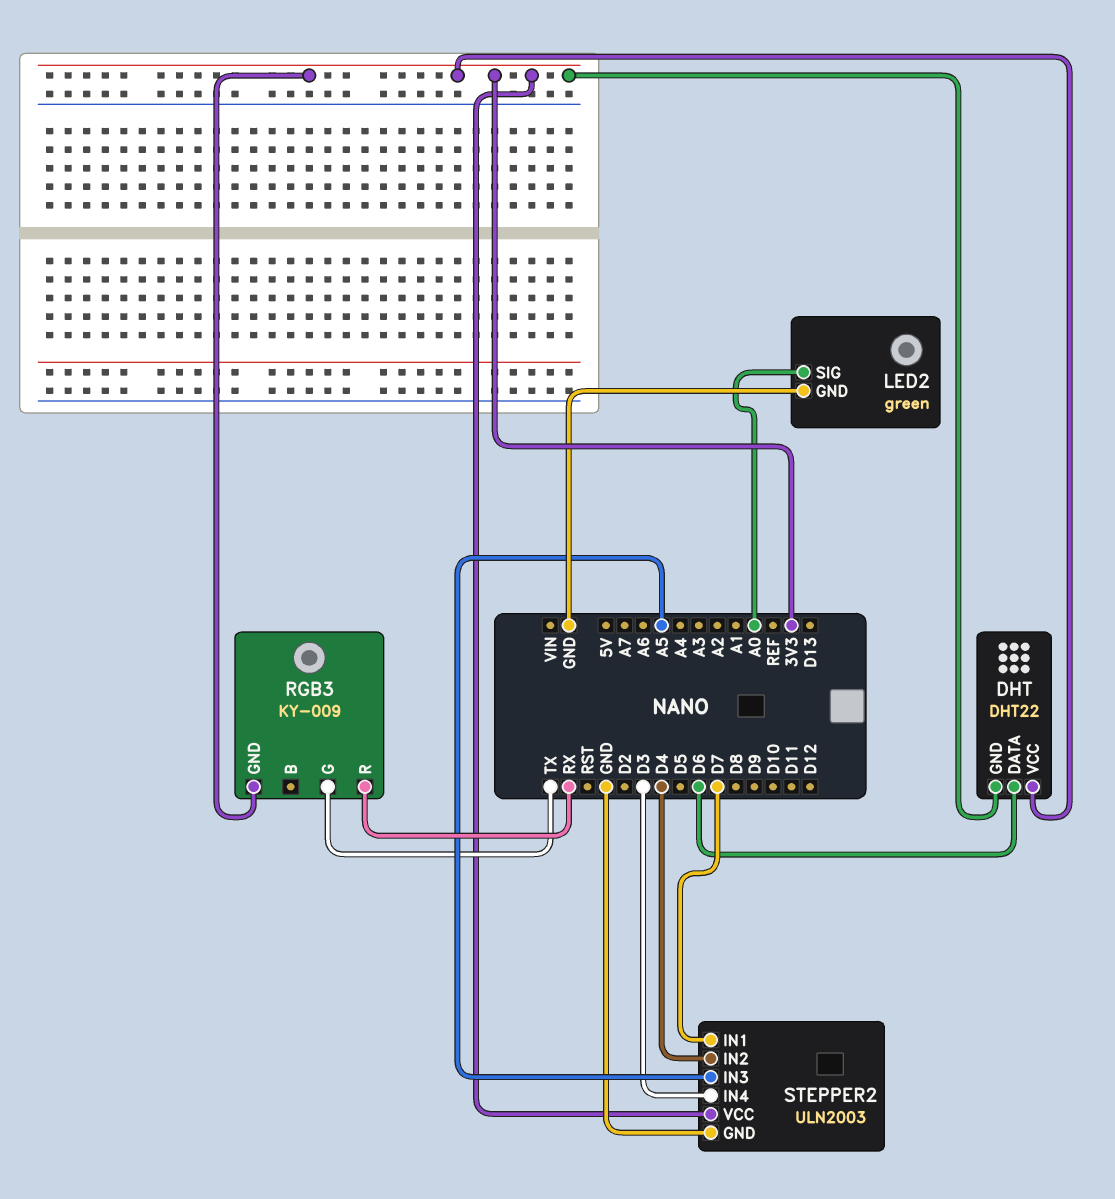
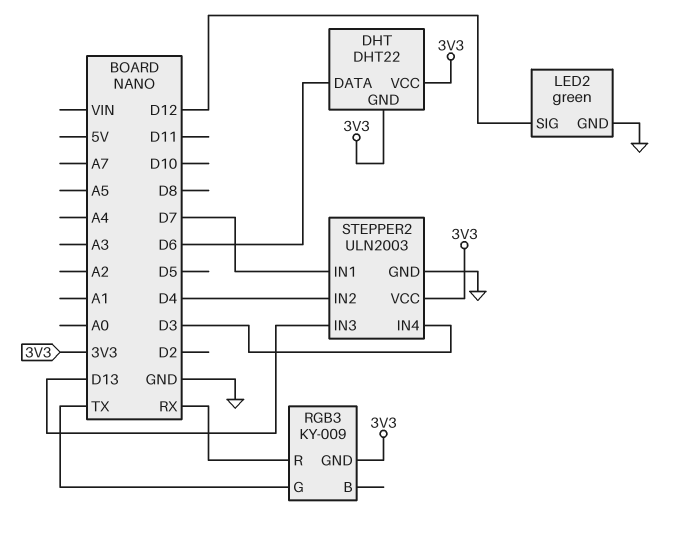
LED2 pin SIG: A0 -> D12
STEPPER2 pin IN3: A5 -> D13

